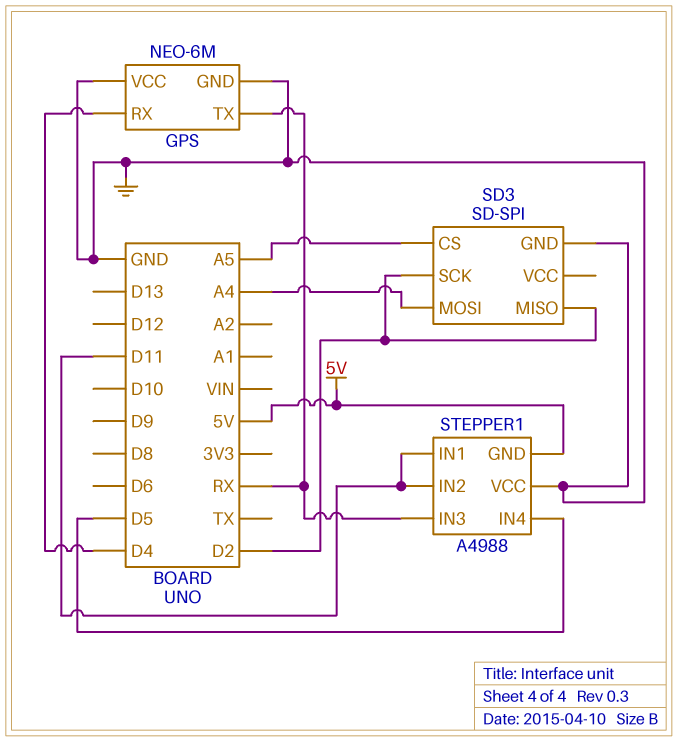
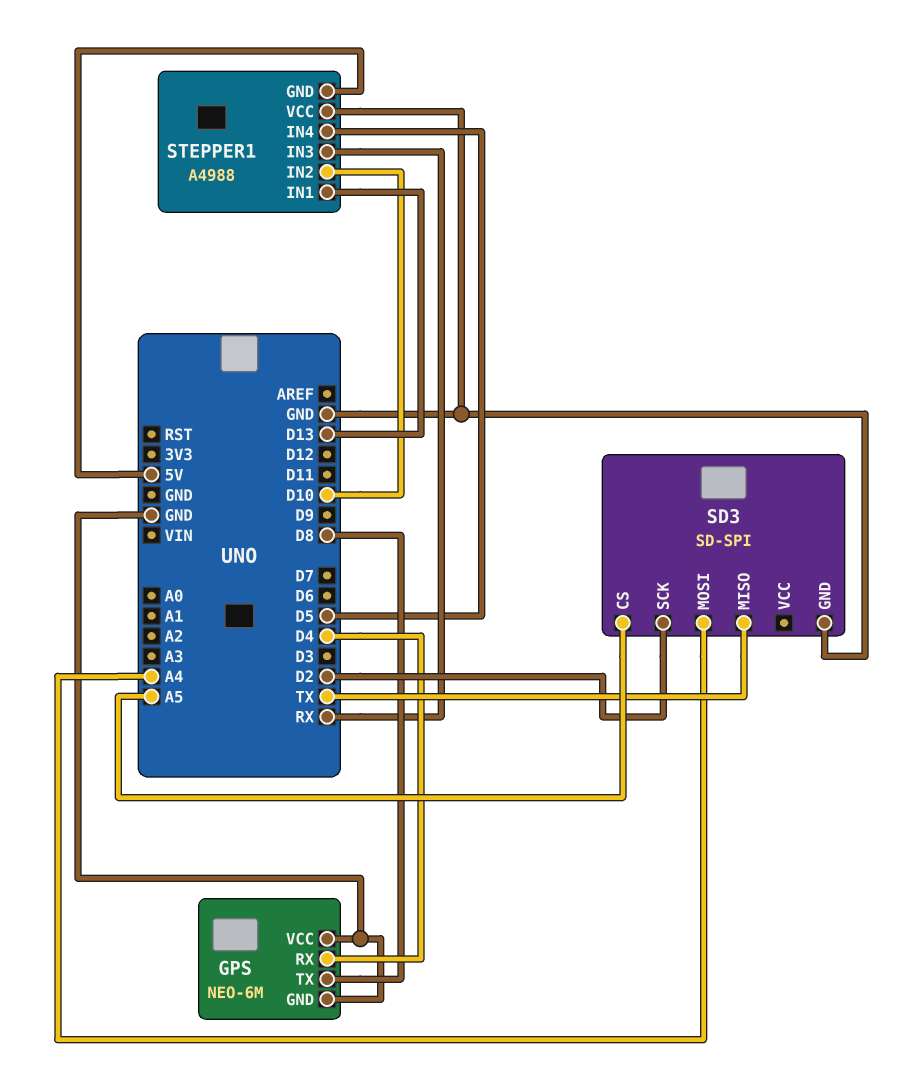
GPS pin TX: RX -> D8
SD3 pin MISO: D2 -> TX
STEPPER1 pin IN1: D11 -> D13
STEPPER1 pin IN2: D11 -> D10

